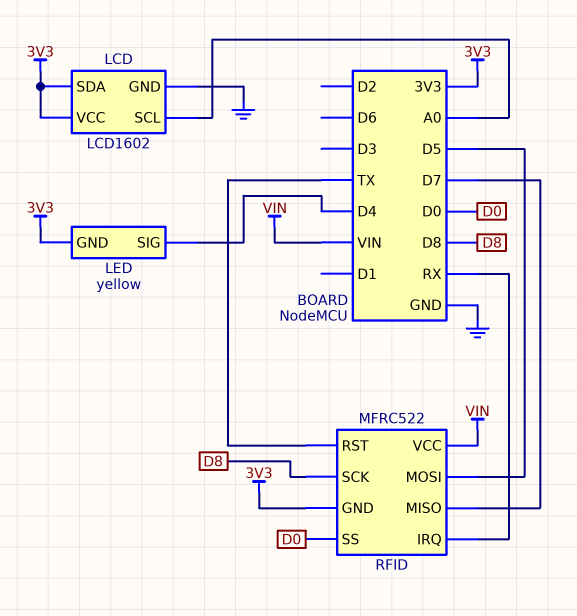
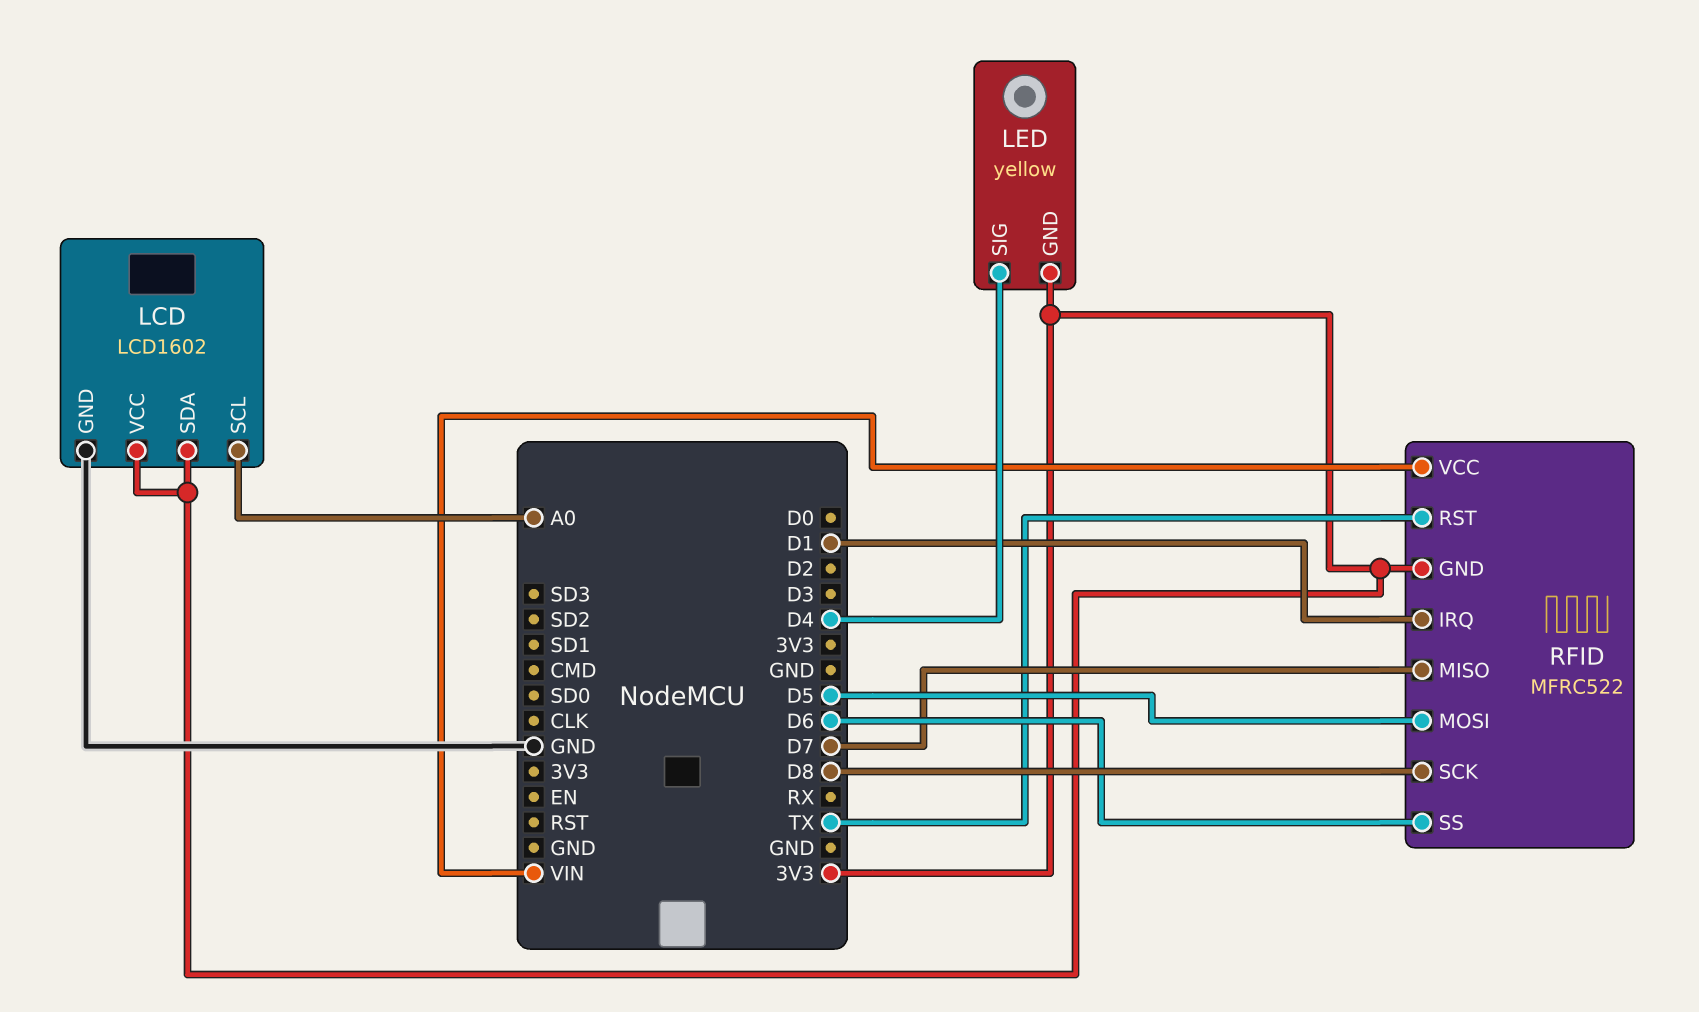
RFID pin IRQ: RX -> D1
RFID pin SS: D0 -> D6

